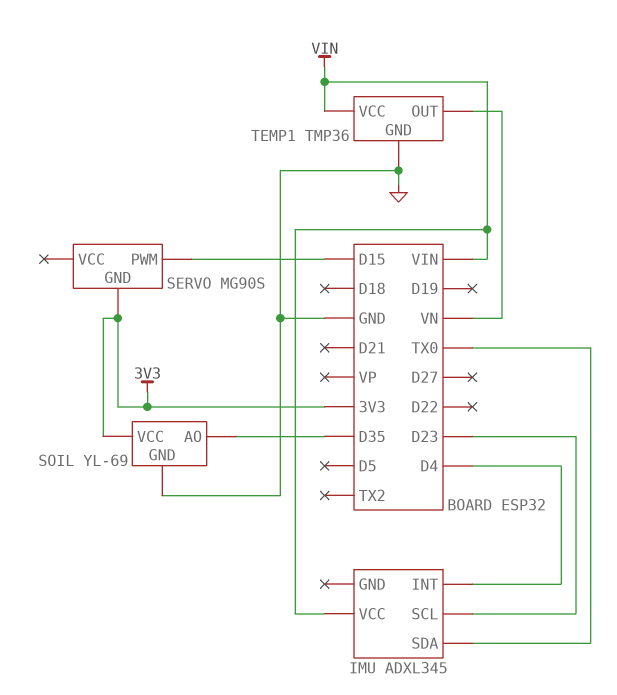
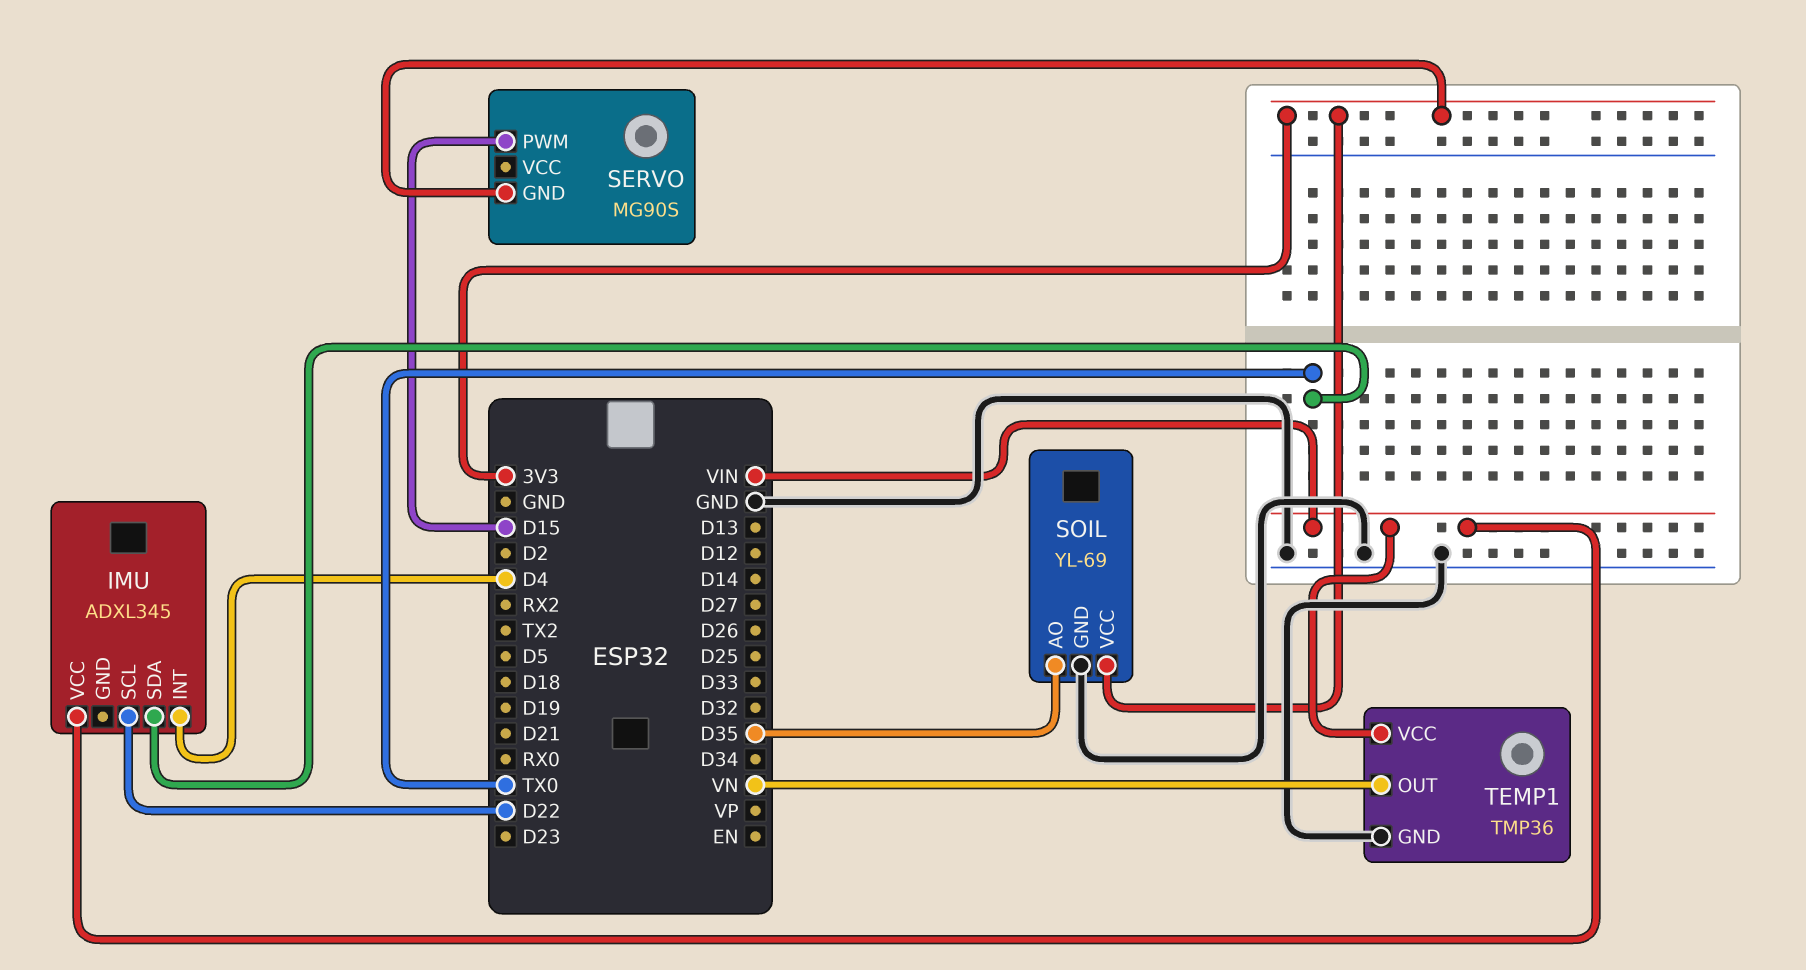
IMU pin SCL: D23 -> D22

